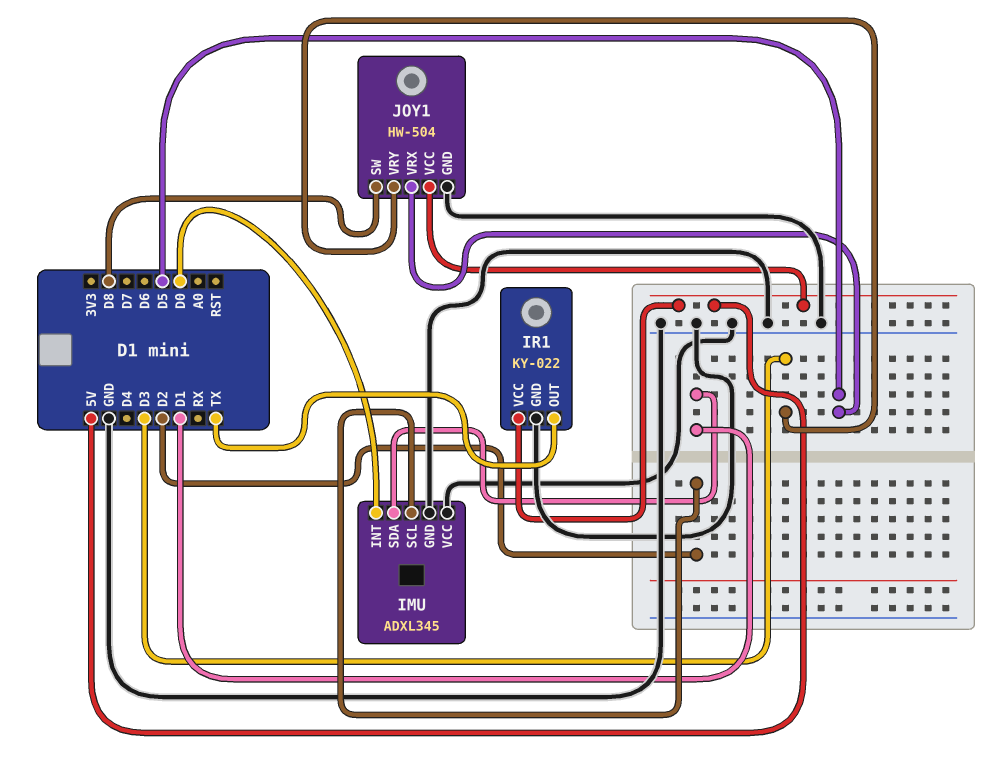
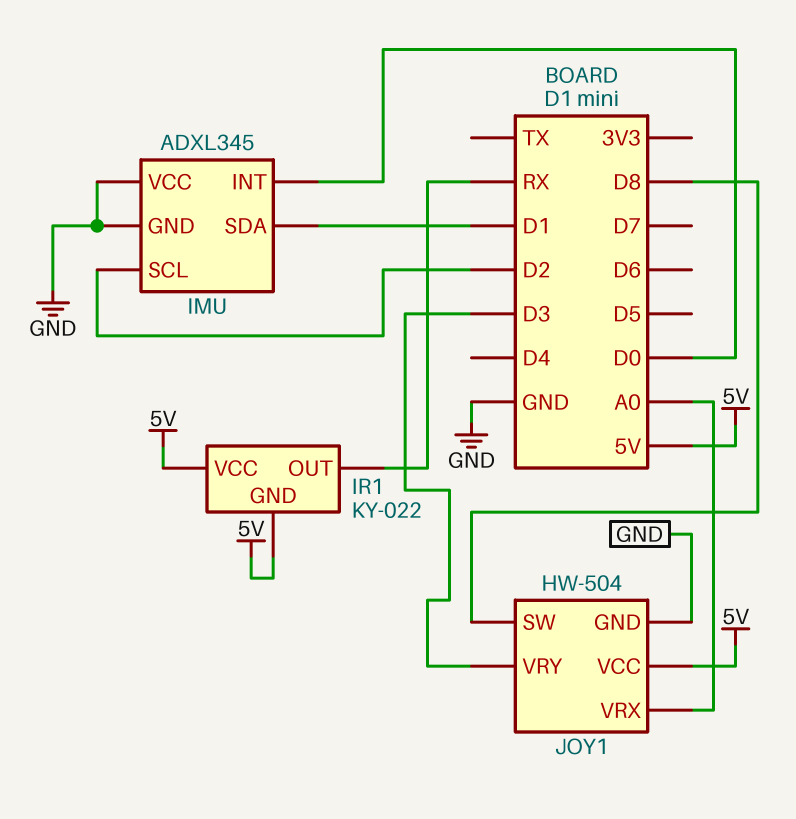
IR1 pin GND: GND -> 5V
IR1 pin OUT: TX -> RX
JOY1 pin VRX: D5 -> A0

